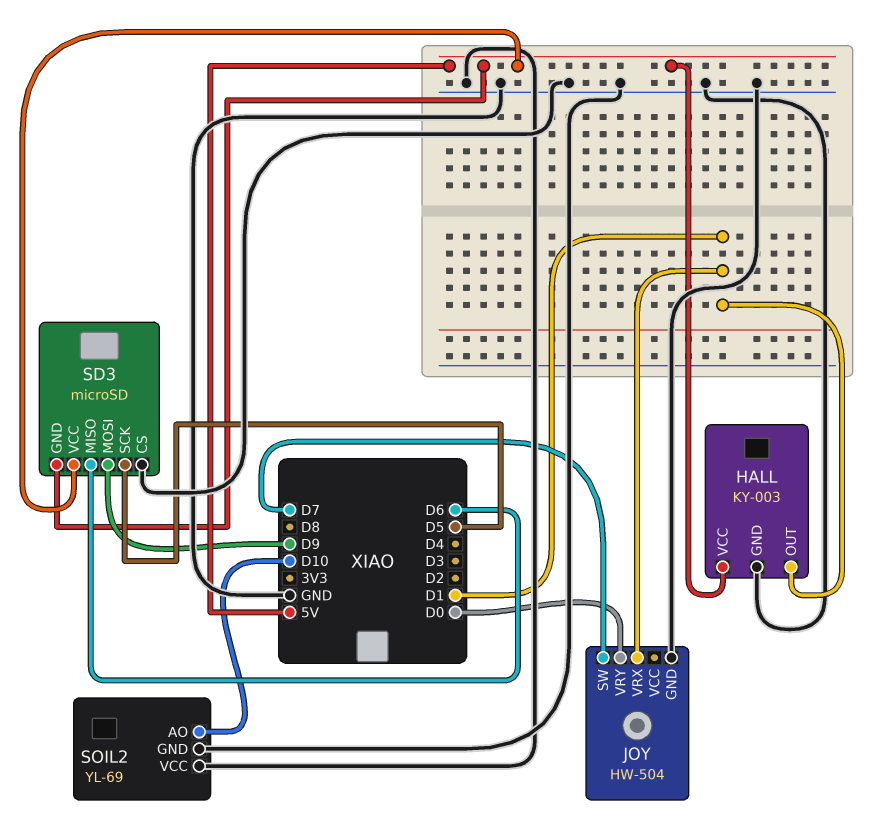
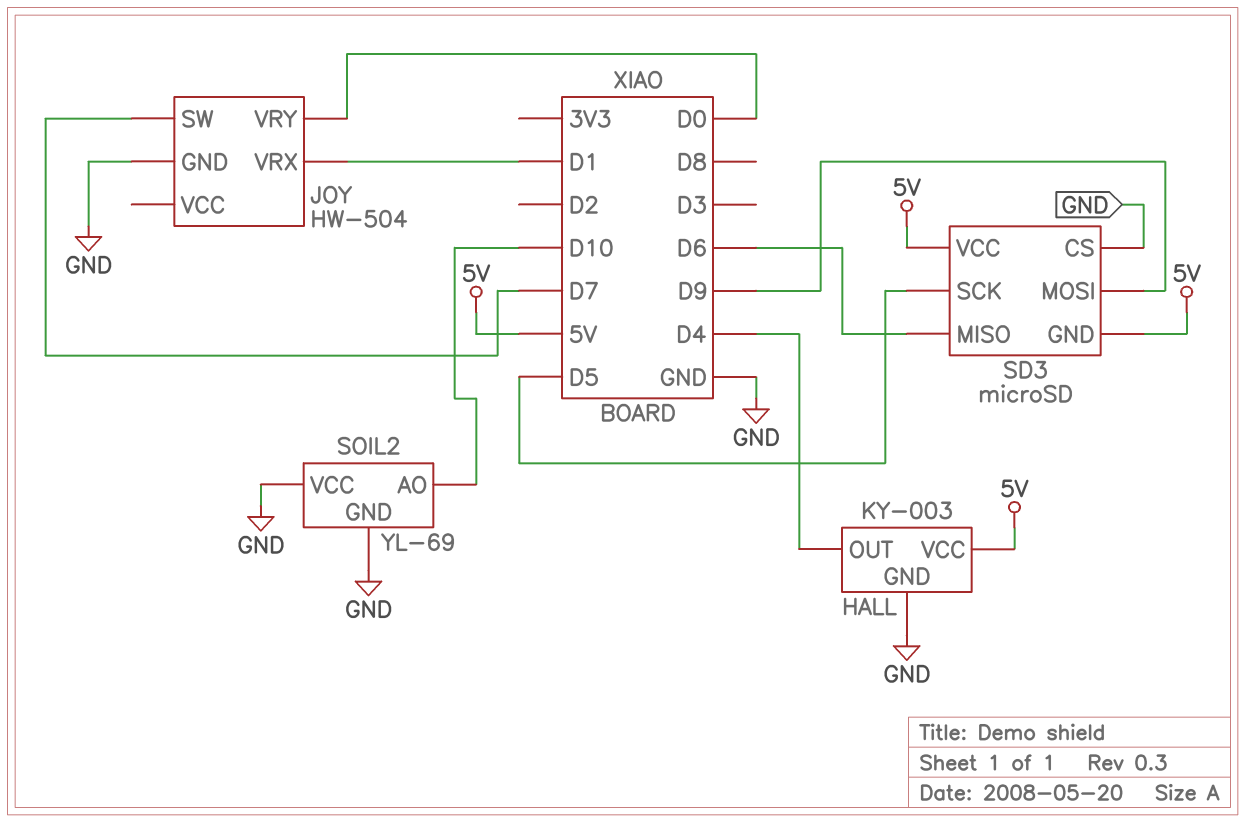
HALL pin OUT: D1 -> D4

